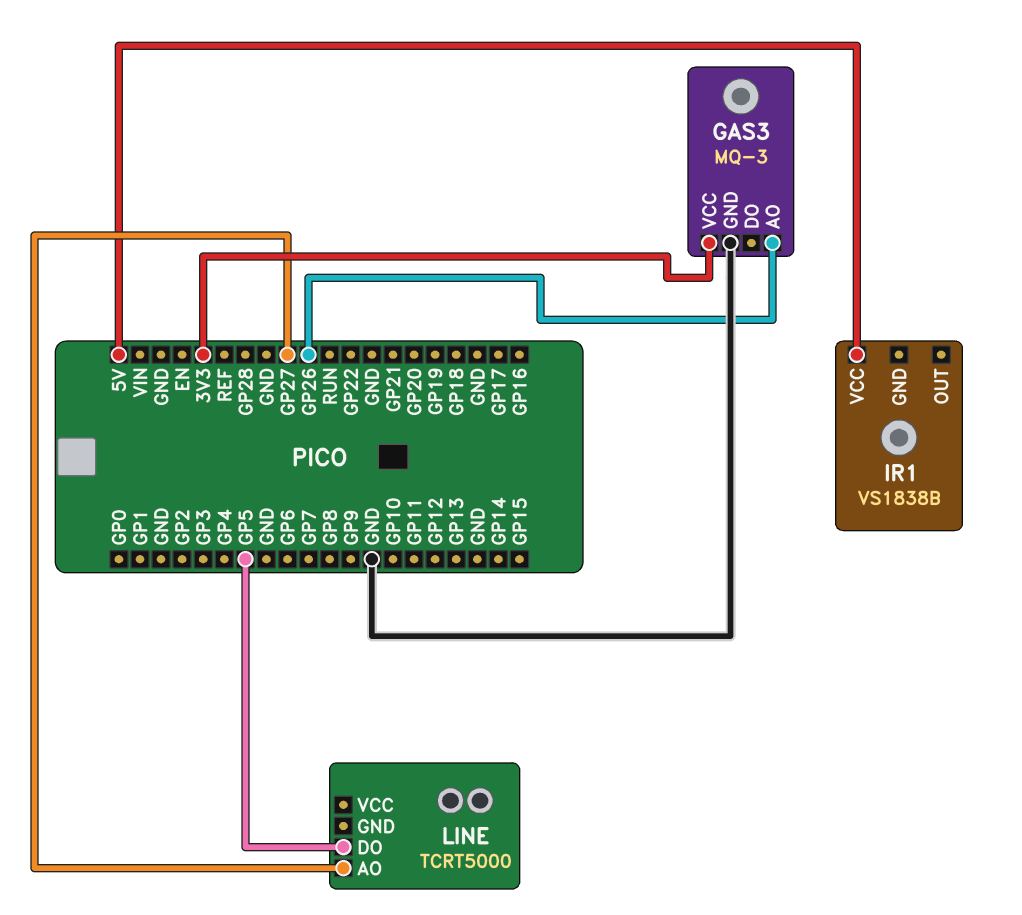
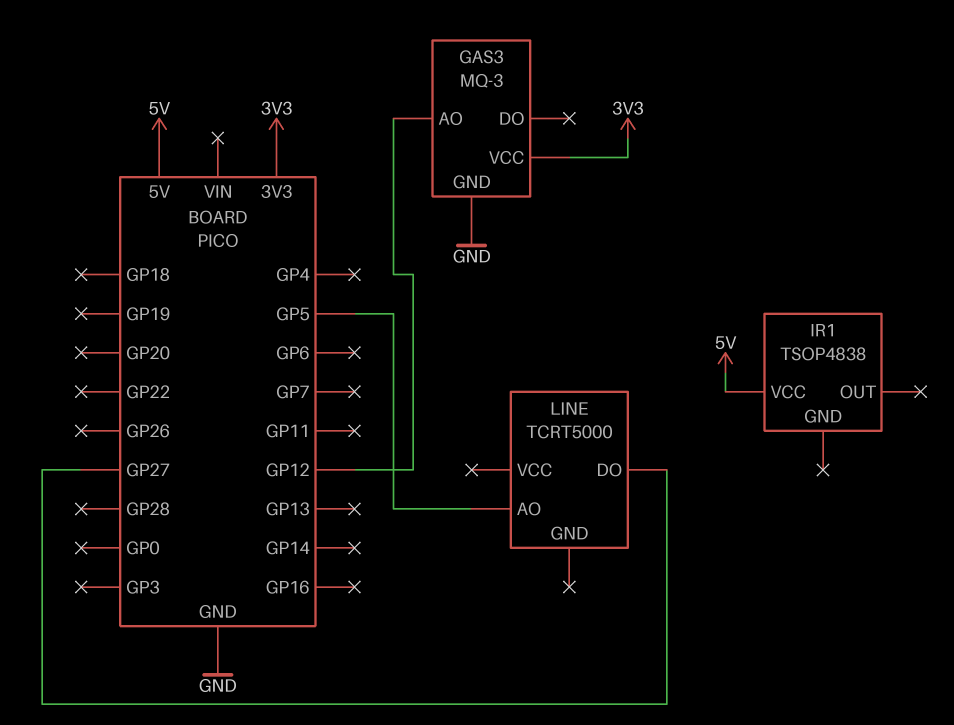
GAS3 pin AO: GP26 -> GP12
IR1: VS1838B -> TSOP4838
LINE pin AO: GP27 -> GP5
LINE pin DO: GP5 -> GP27

